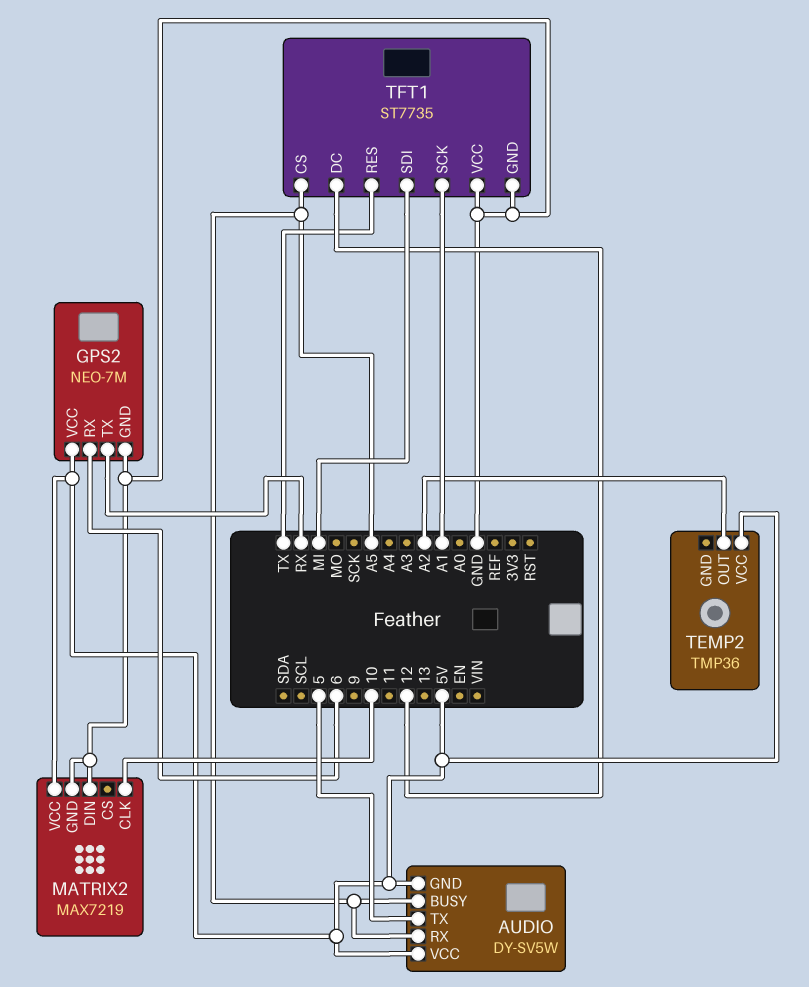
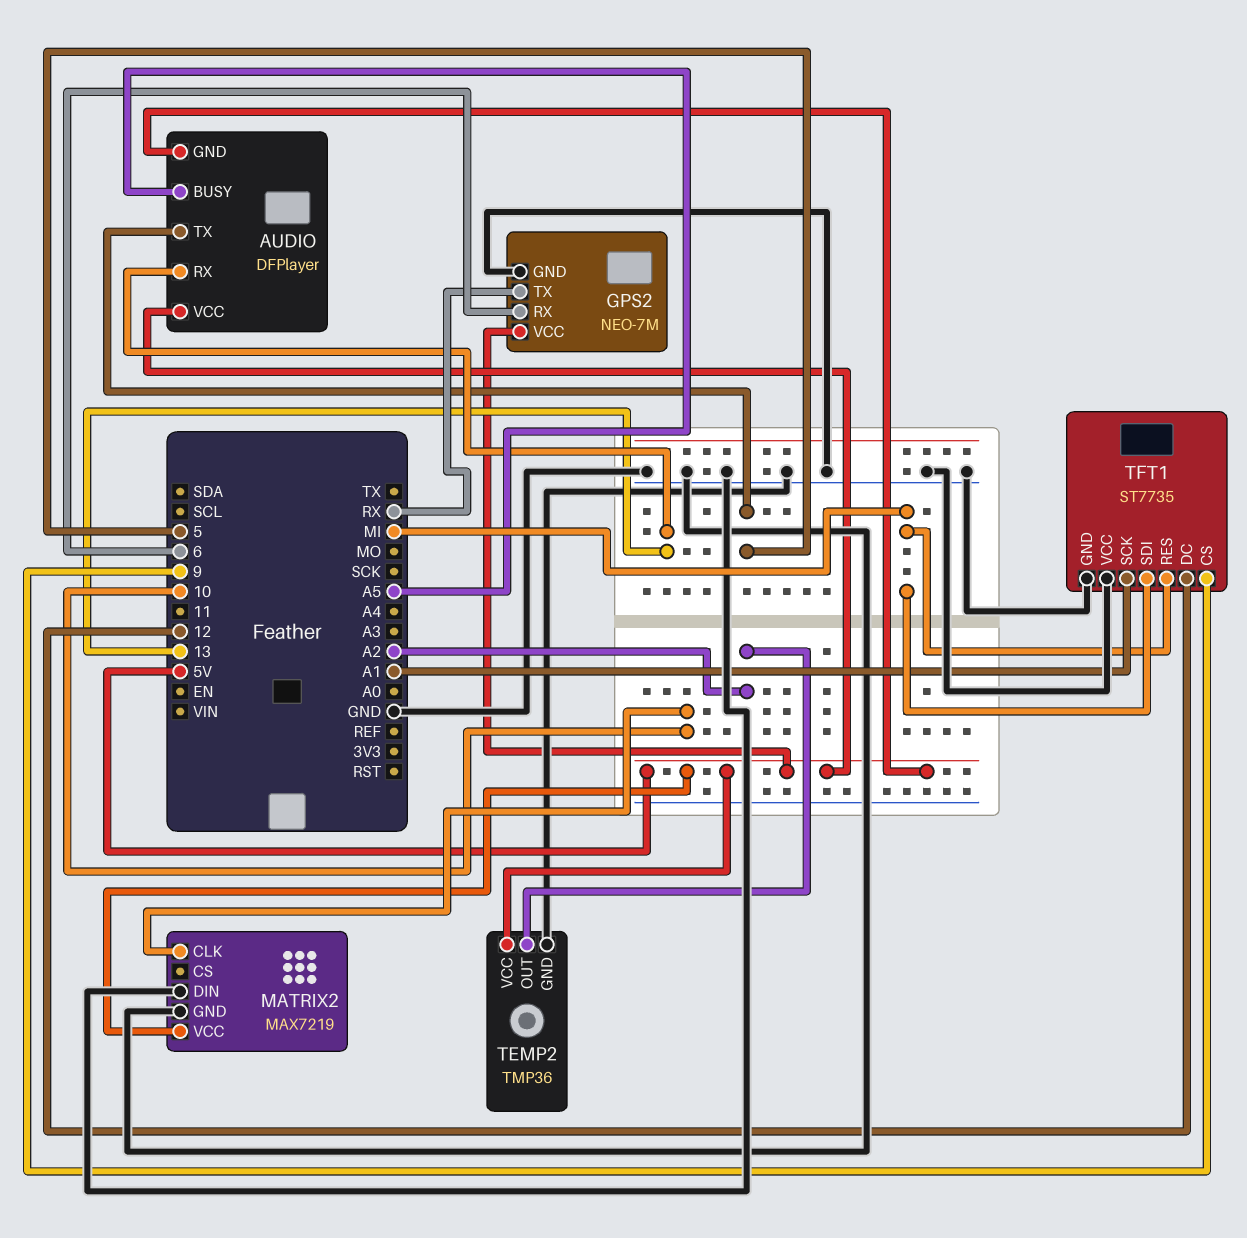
AUDIO: DY-SV5W -> DFPlayer
AUDIO pin RX: A5 -> 13
TEMP2 pin GND: none -> GND
TFT1 pin CS: A5 -> 9
TFT1 pin RES: TX -> MI

